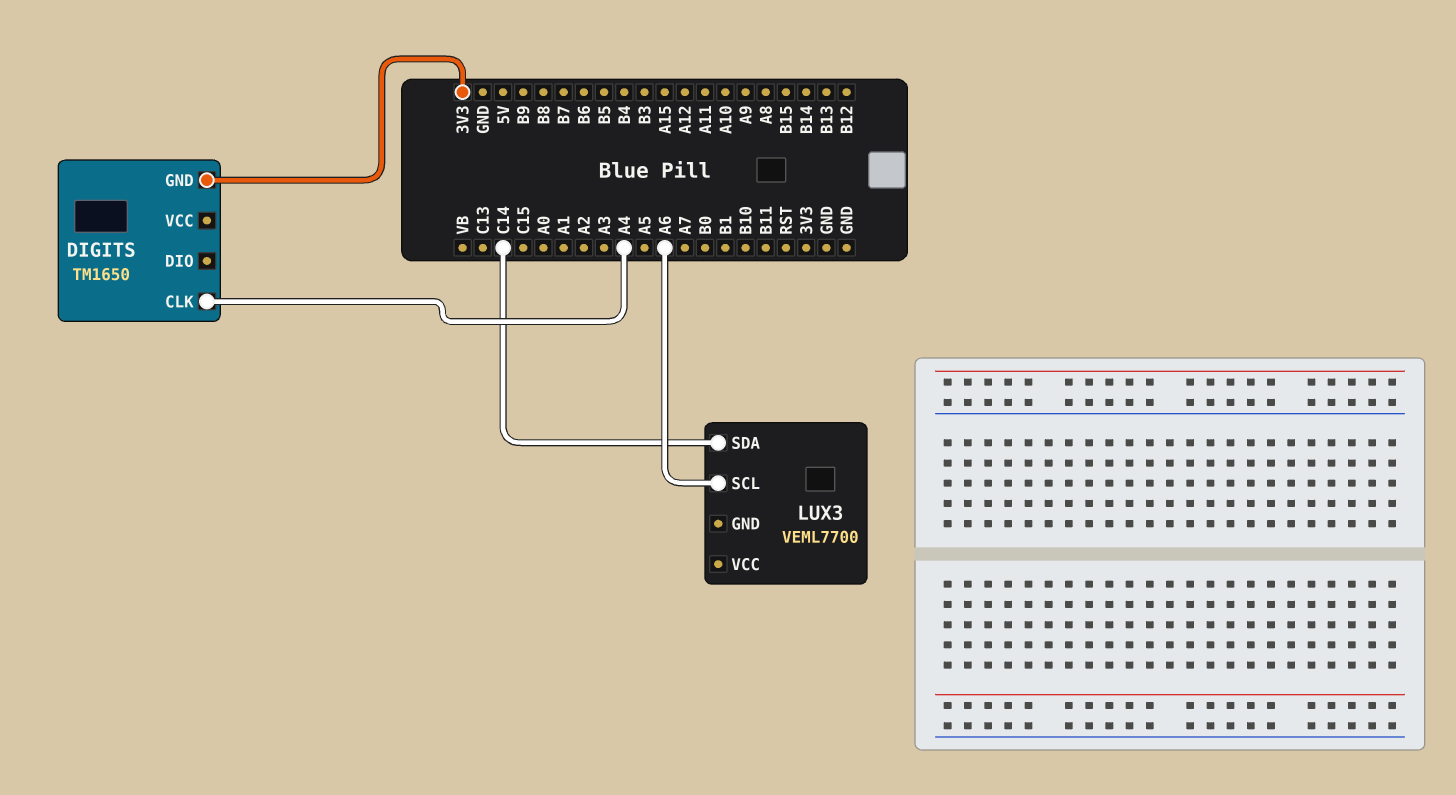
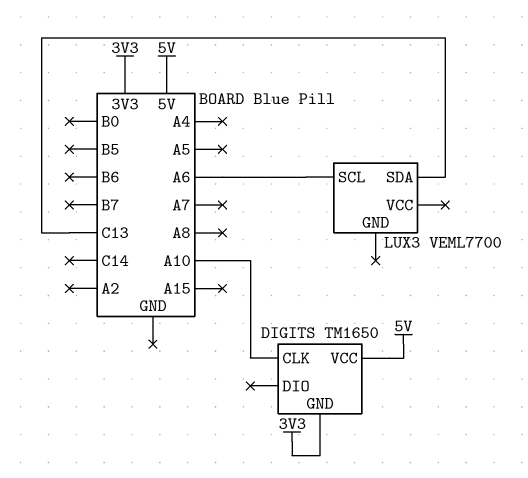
DIGITS pin CLK: A4 -> A10
DIGITS pin VCC: none -> 5V
LUX3 pin SDA: C14 -> C13

